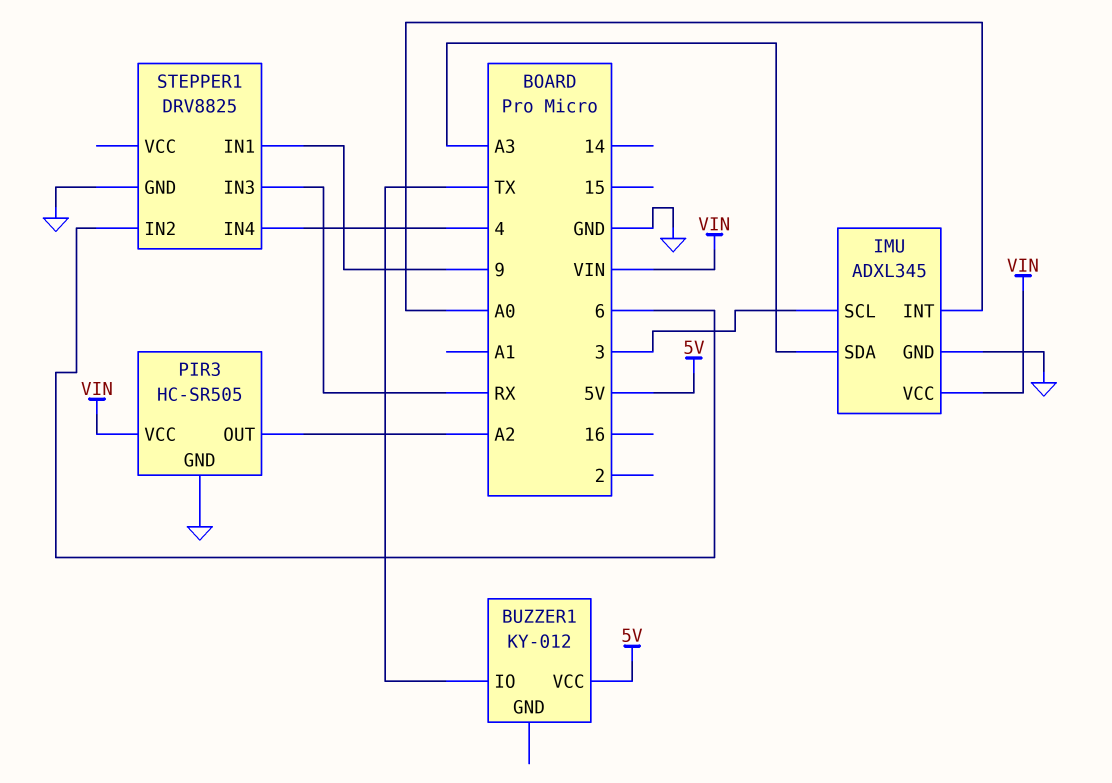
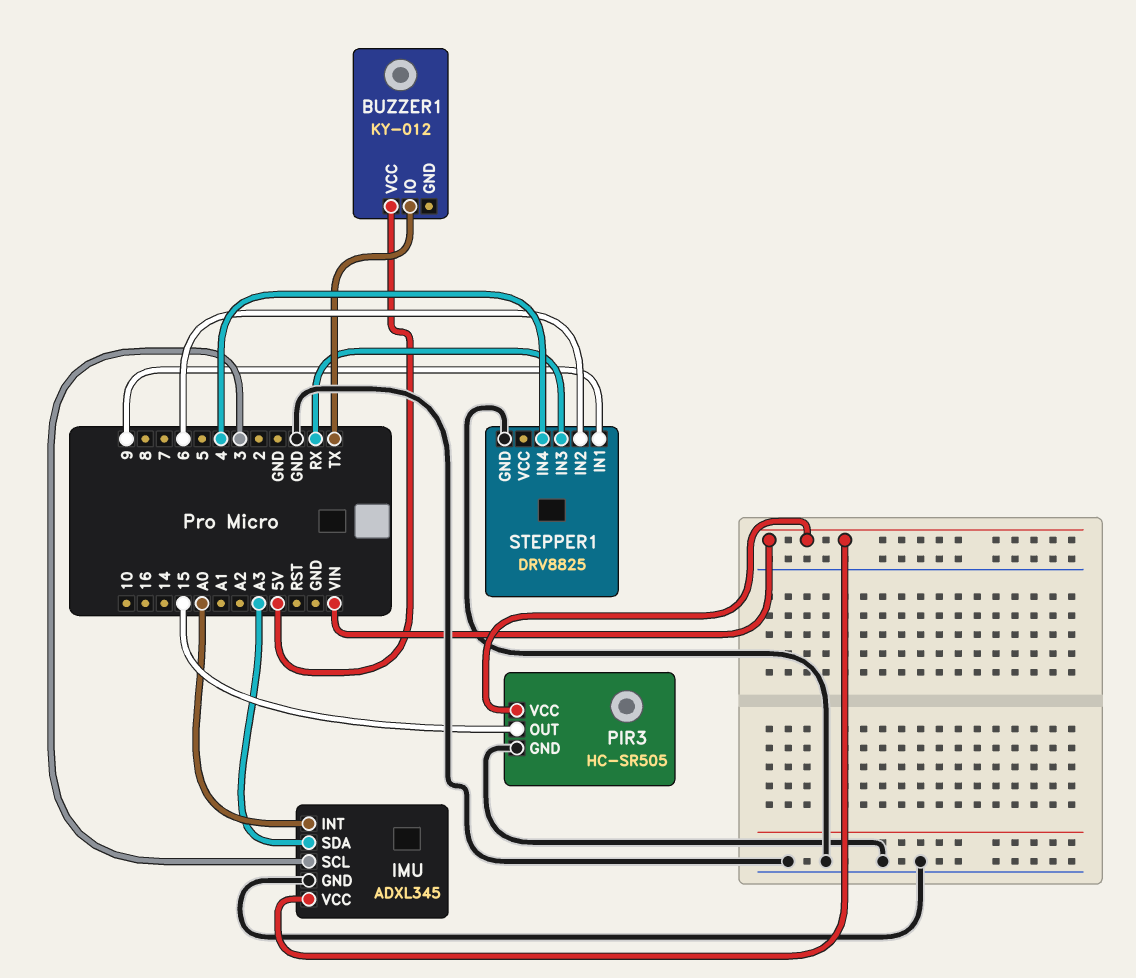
PIR3 pin OUT: A2 -> 15

